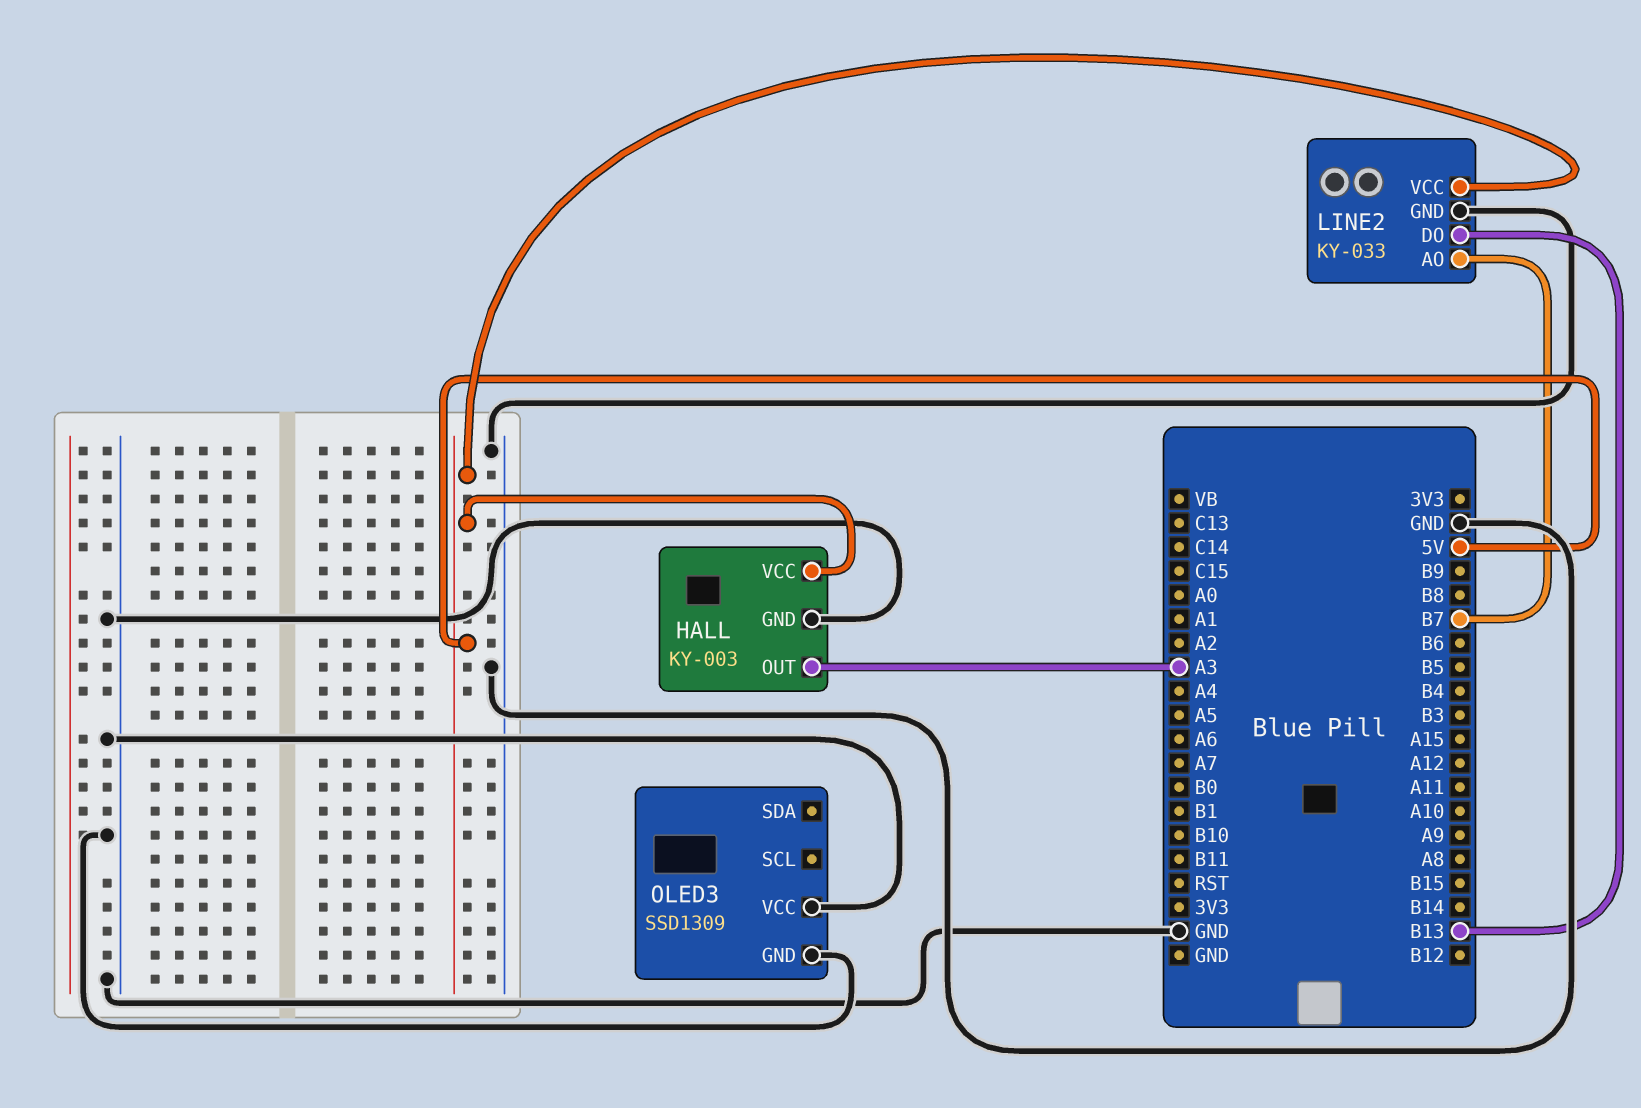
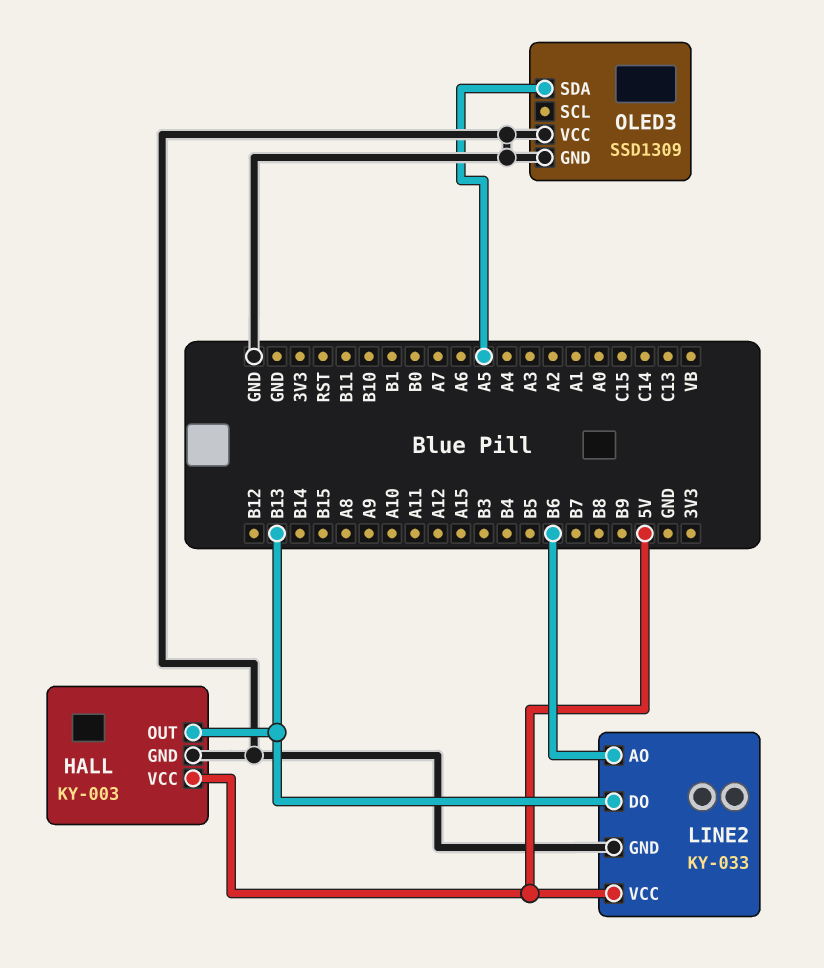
HALL pin OUT: A3 -> B13
LINE2 pin AO: B7 -> B6
OLED3 pin SDA: none -> A5

